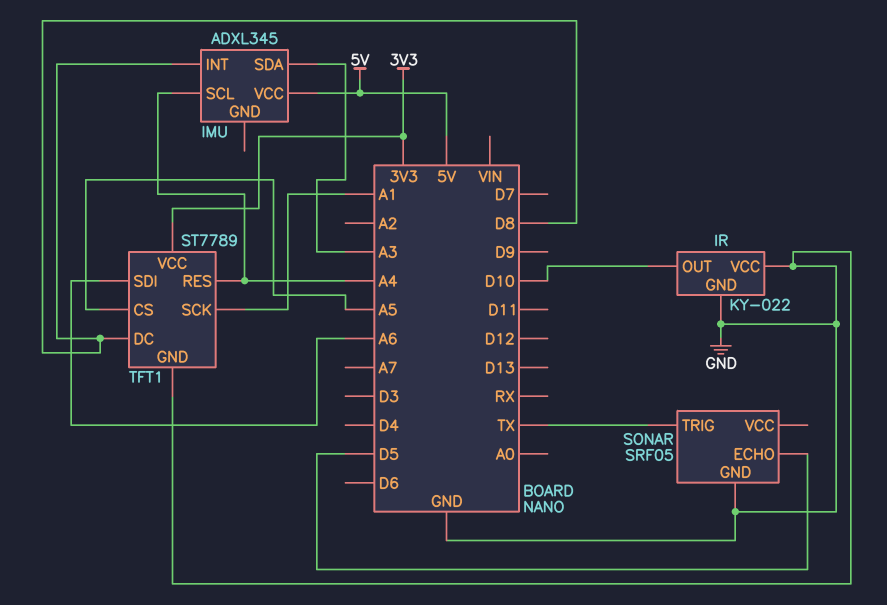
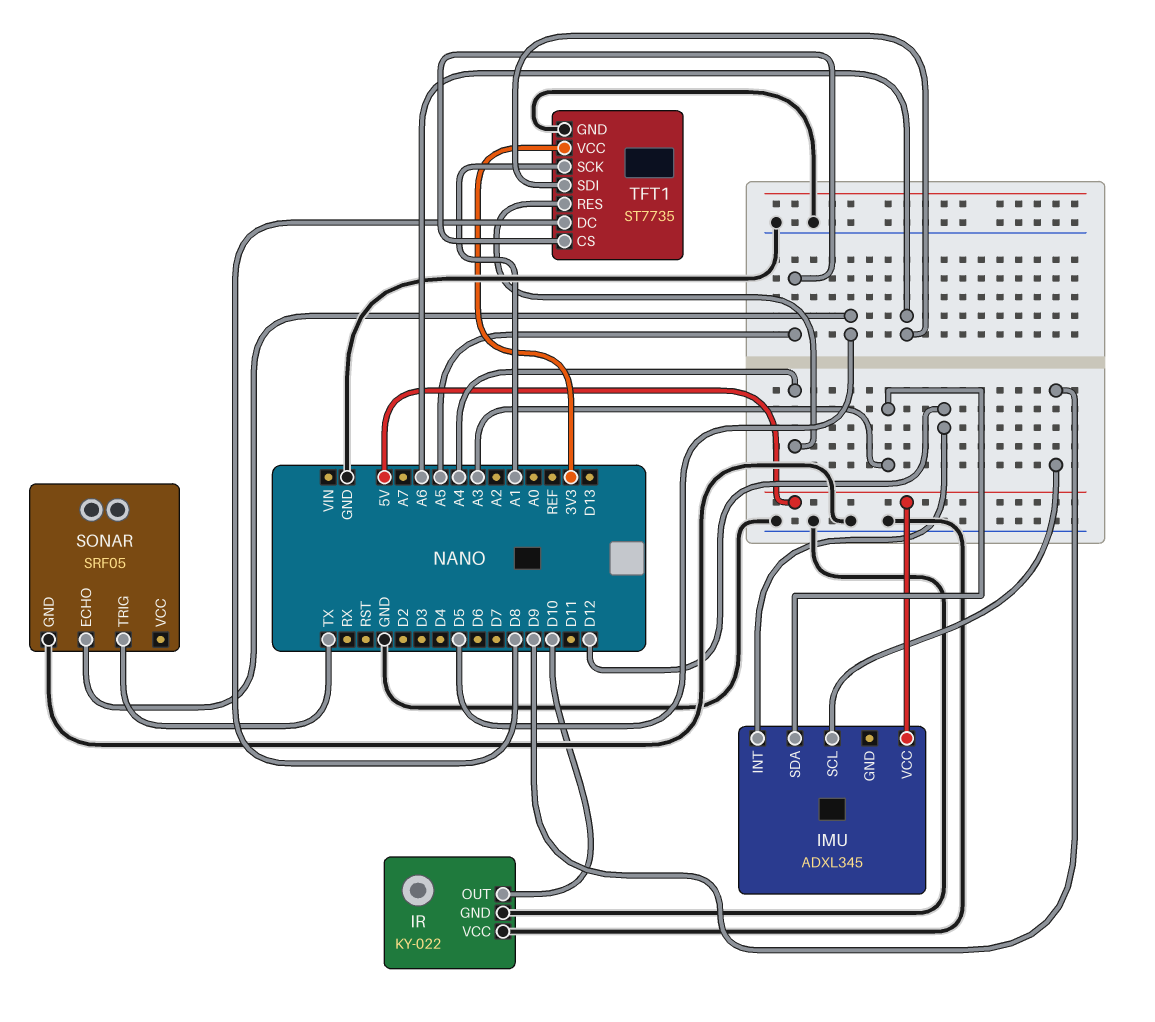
IMU pin INT: D8 -> D12
IMU pin SCL: A4 -> D9
TFT1: ST7789 -> ST7735

